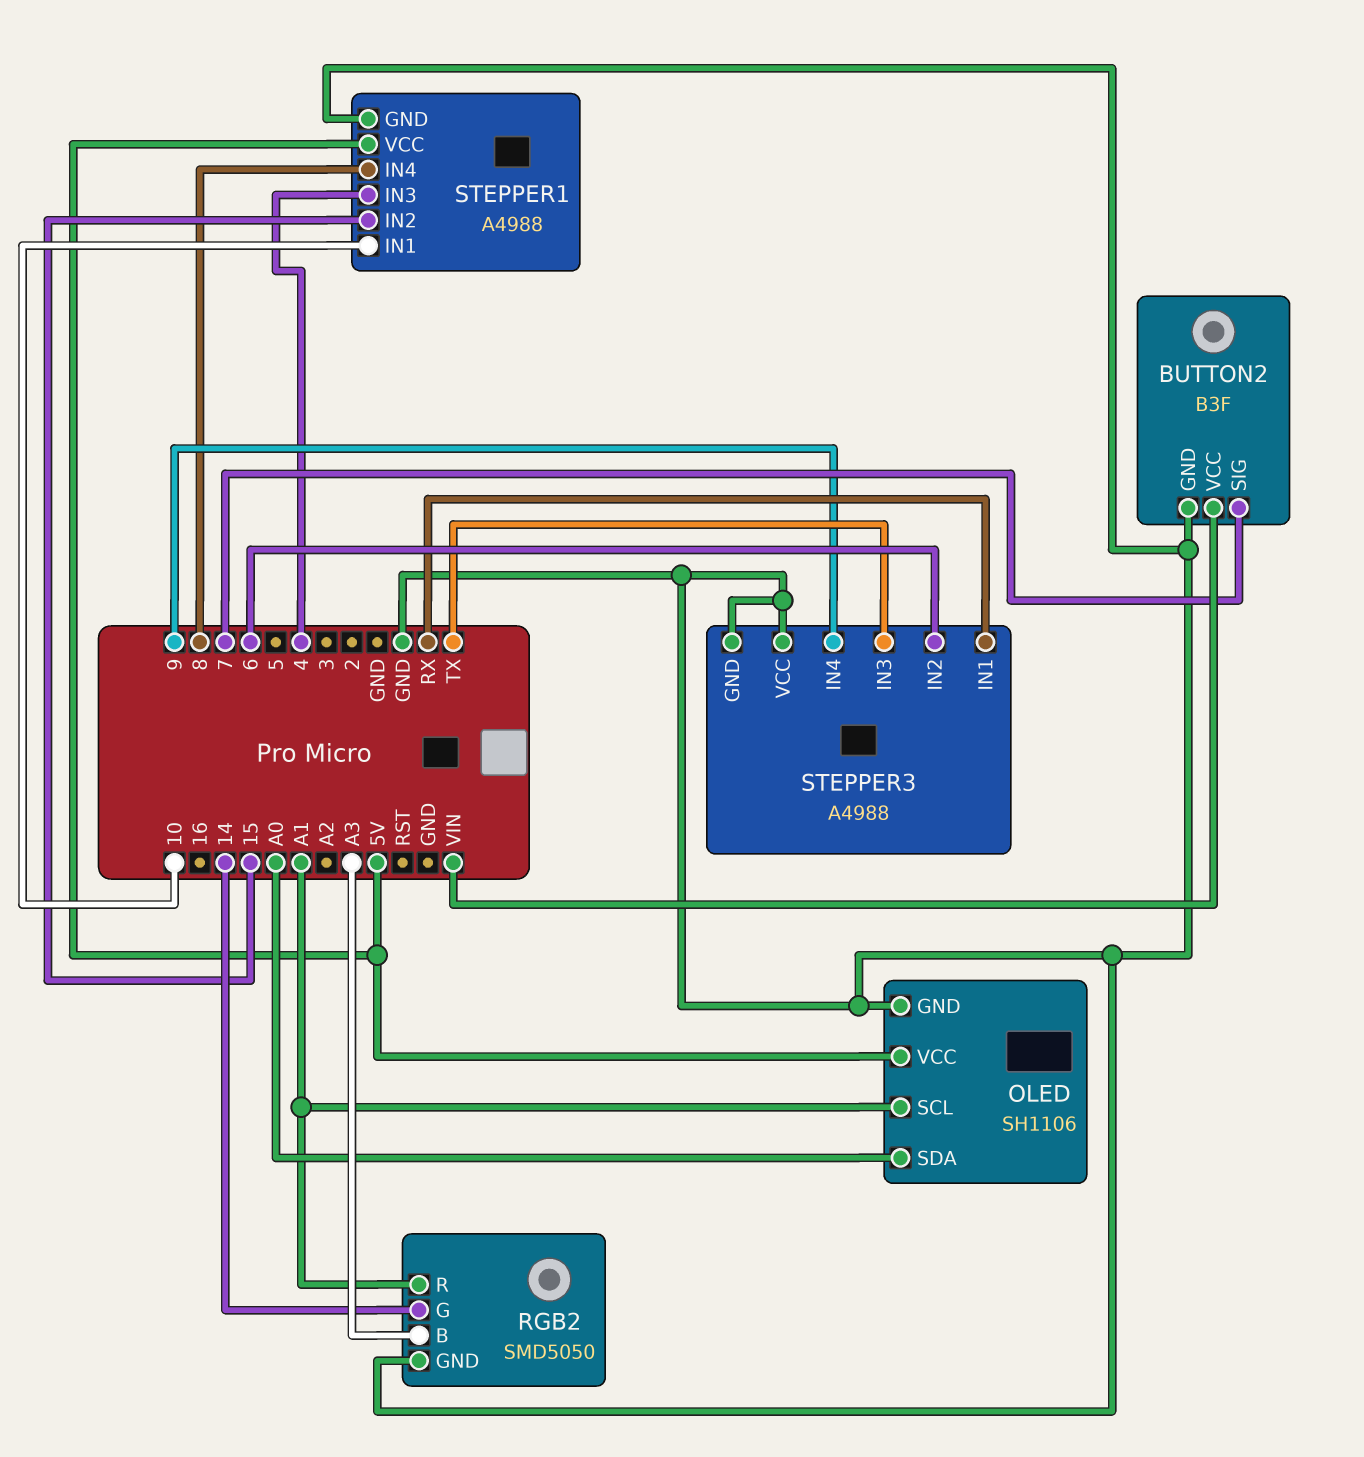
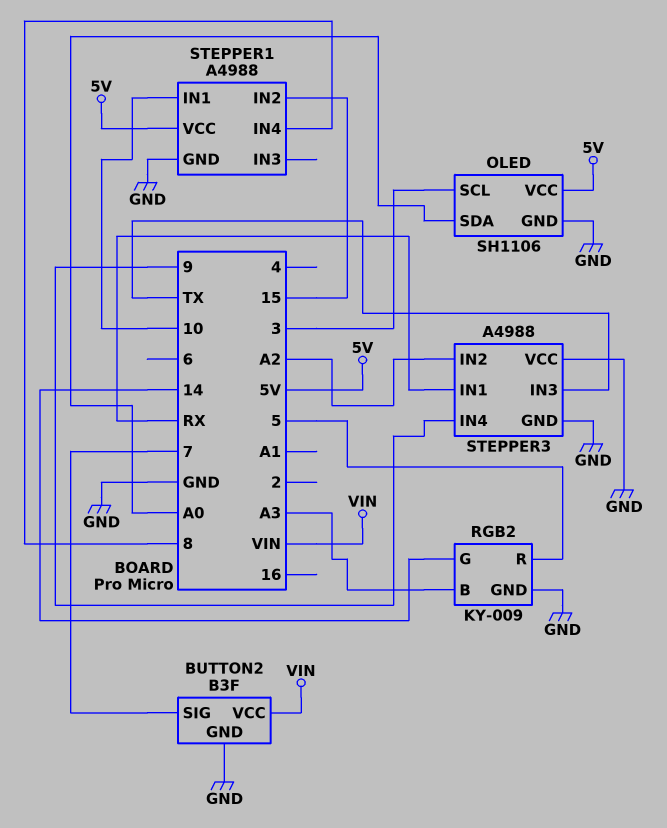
OLED pin SCL: A1 -> 3
RGB2: SMD5050 -> KY-009
RGB2 pin R: A1 -> 5
STEPPER1 pin IN3: 4 -> none
STEPPER3 pin IN2: 6 -> A2

